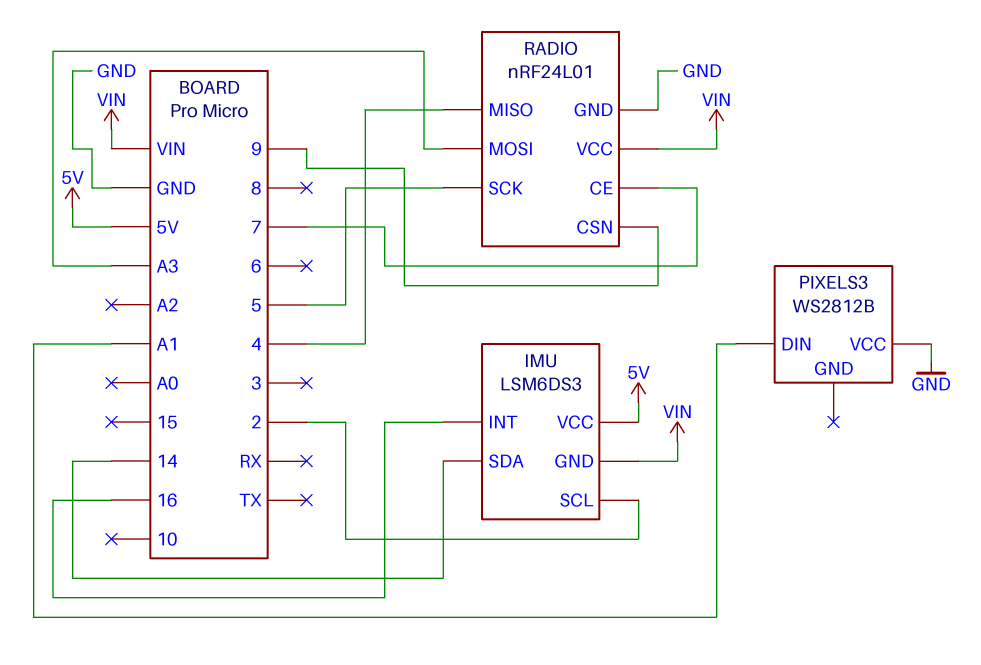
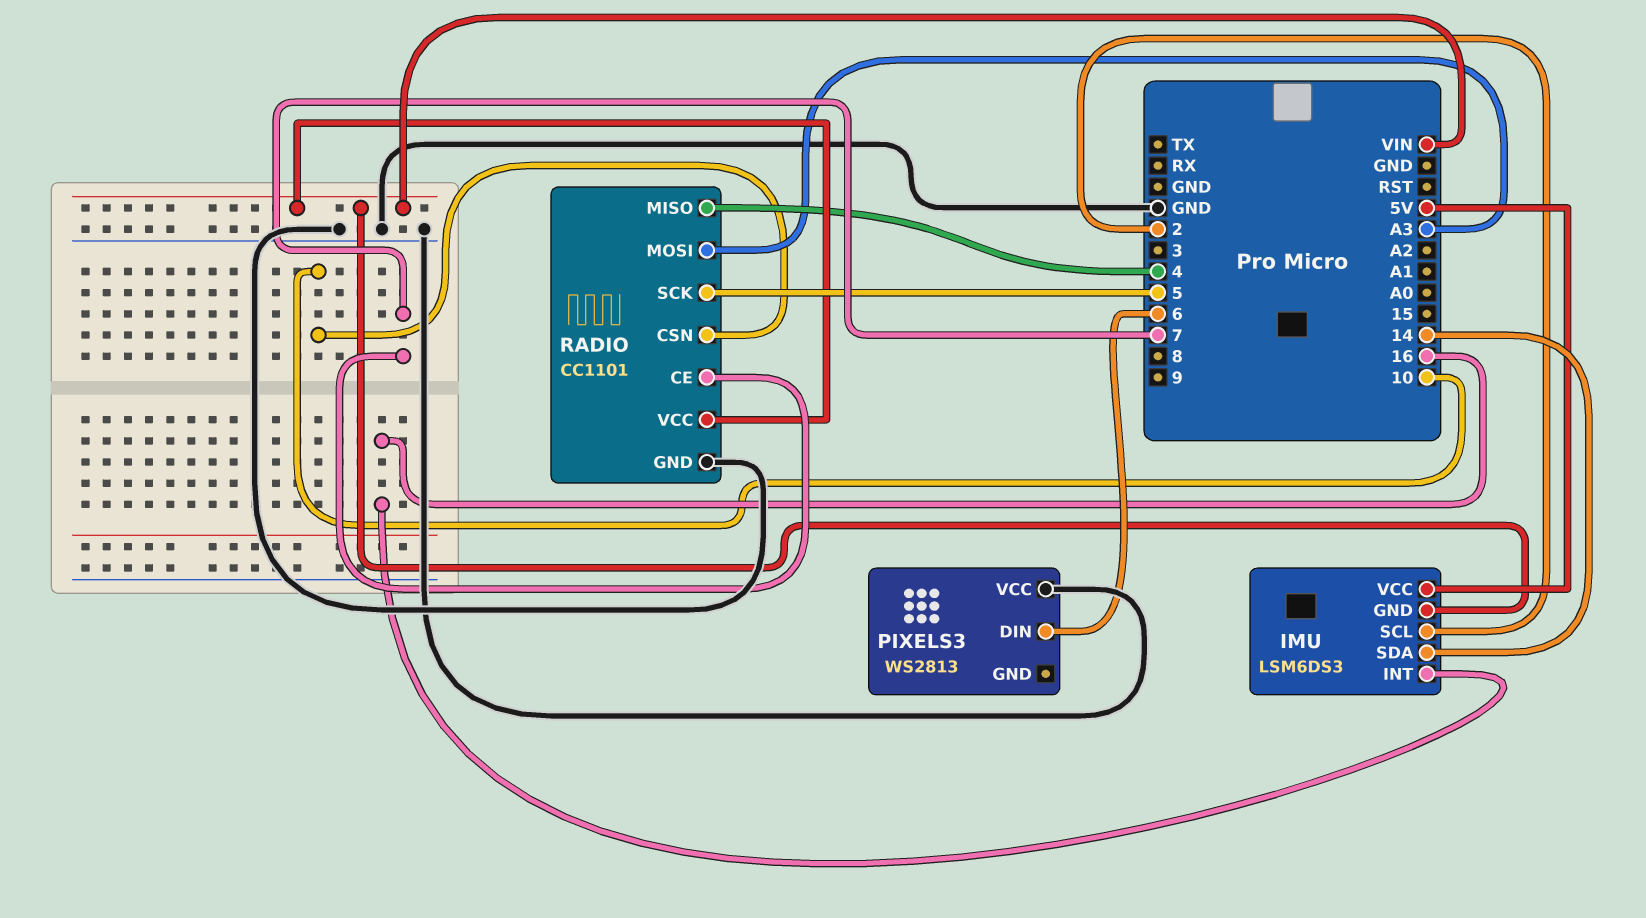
PIXELS3: WS2812B -> WS2813
PIXELS3 pin DIN: A1 -> 6
RADIO: nRF24L01 -> CC1101
RADIO pin CSN: 9 -> 10

